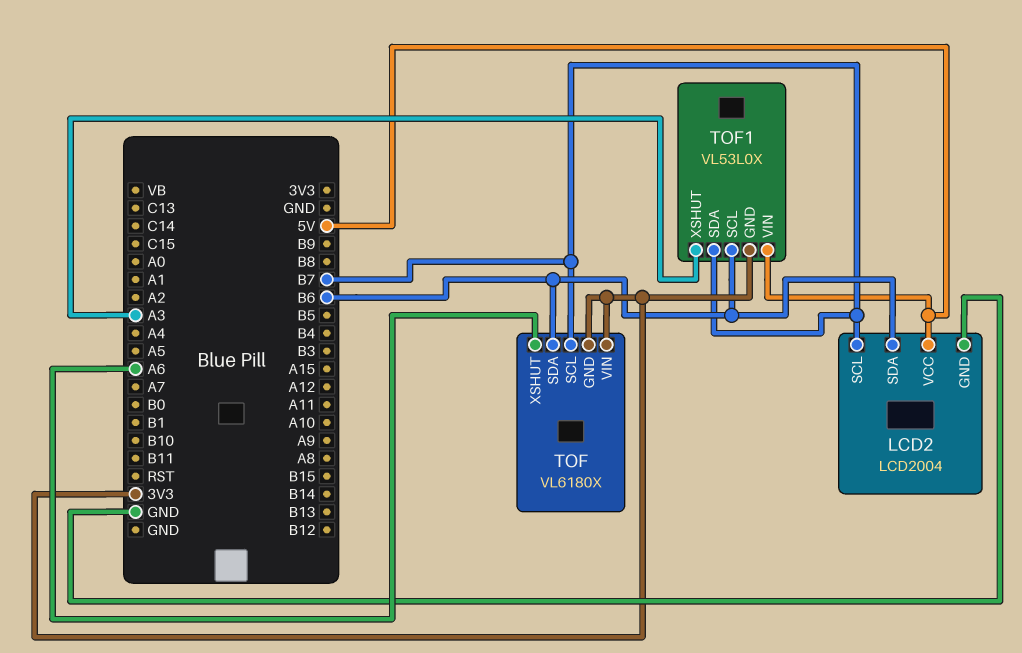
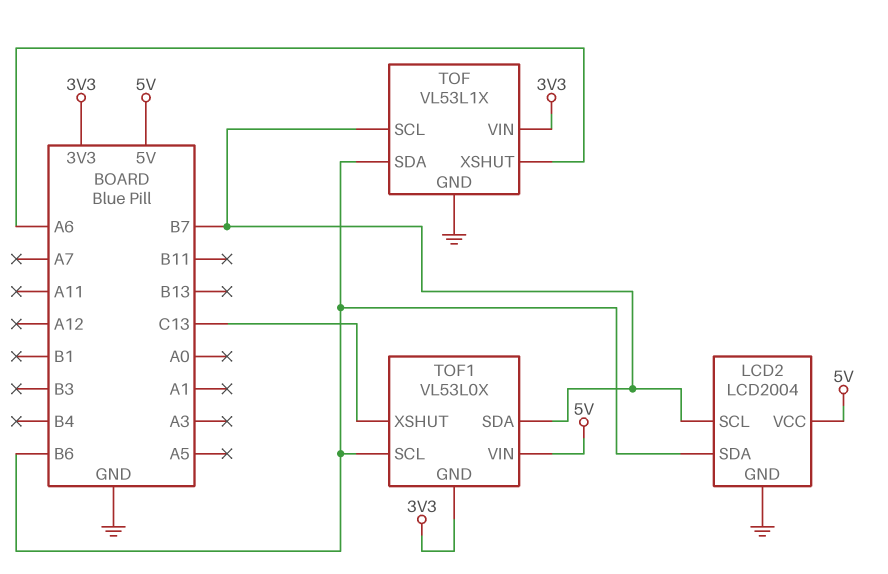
TOF: VL6180X -> VL53L1X
TOF pin GND: 3V3 -> GND
TOF1 pin XSHUT: A3 -> C13

